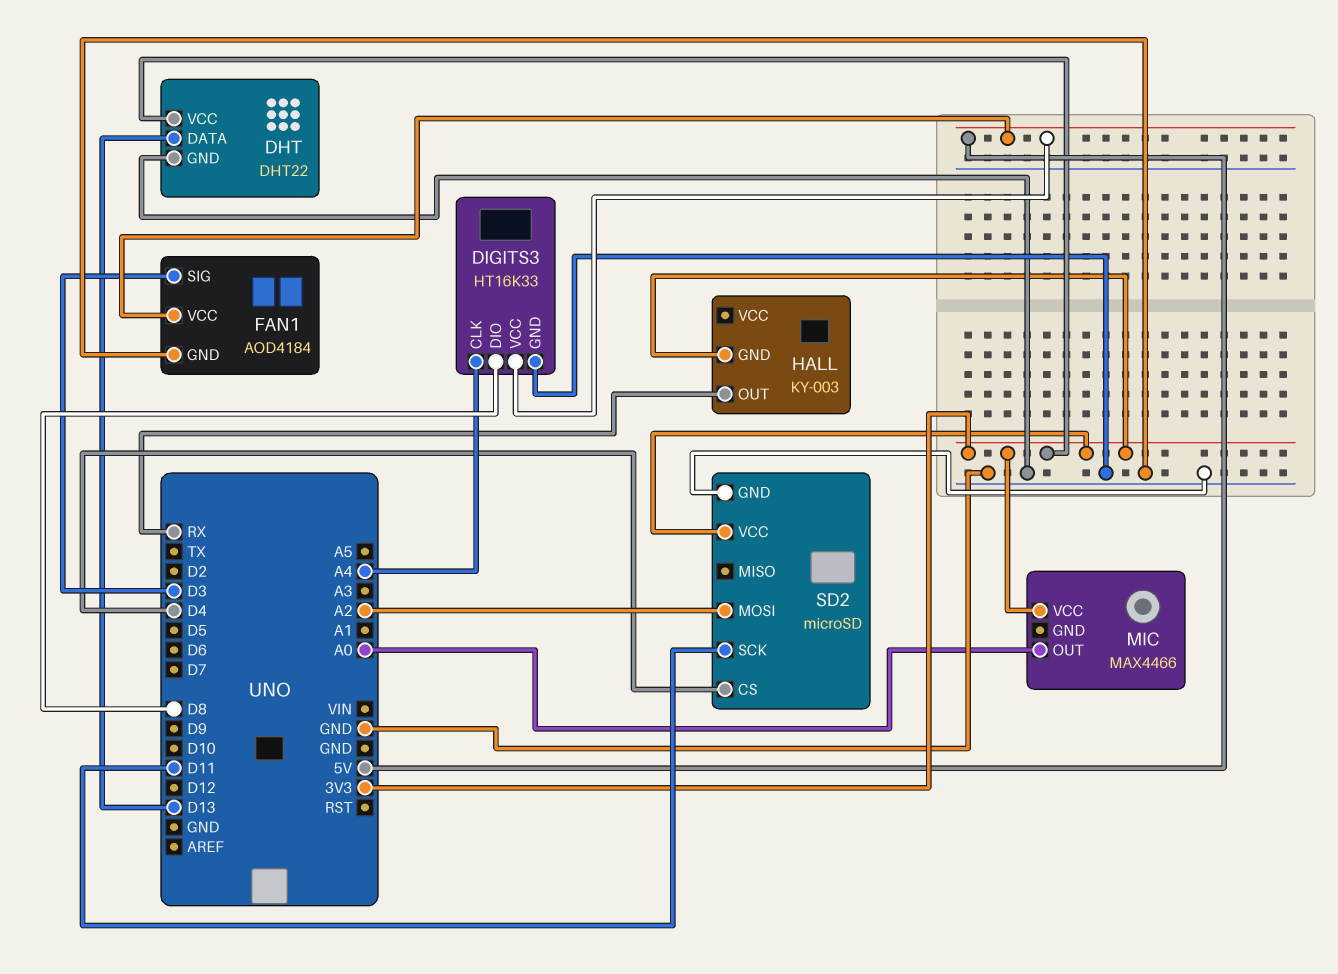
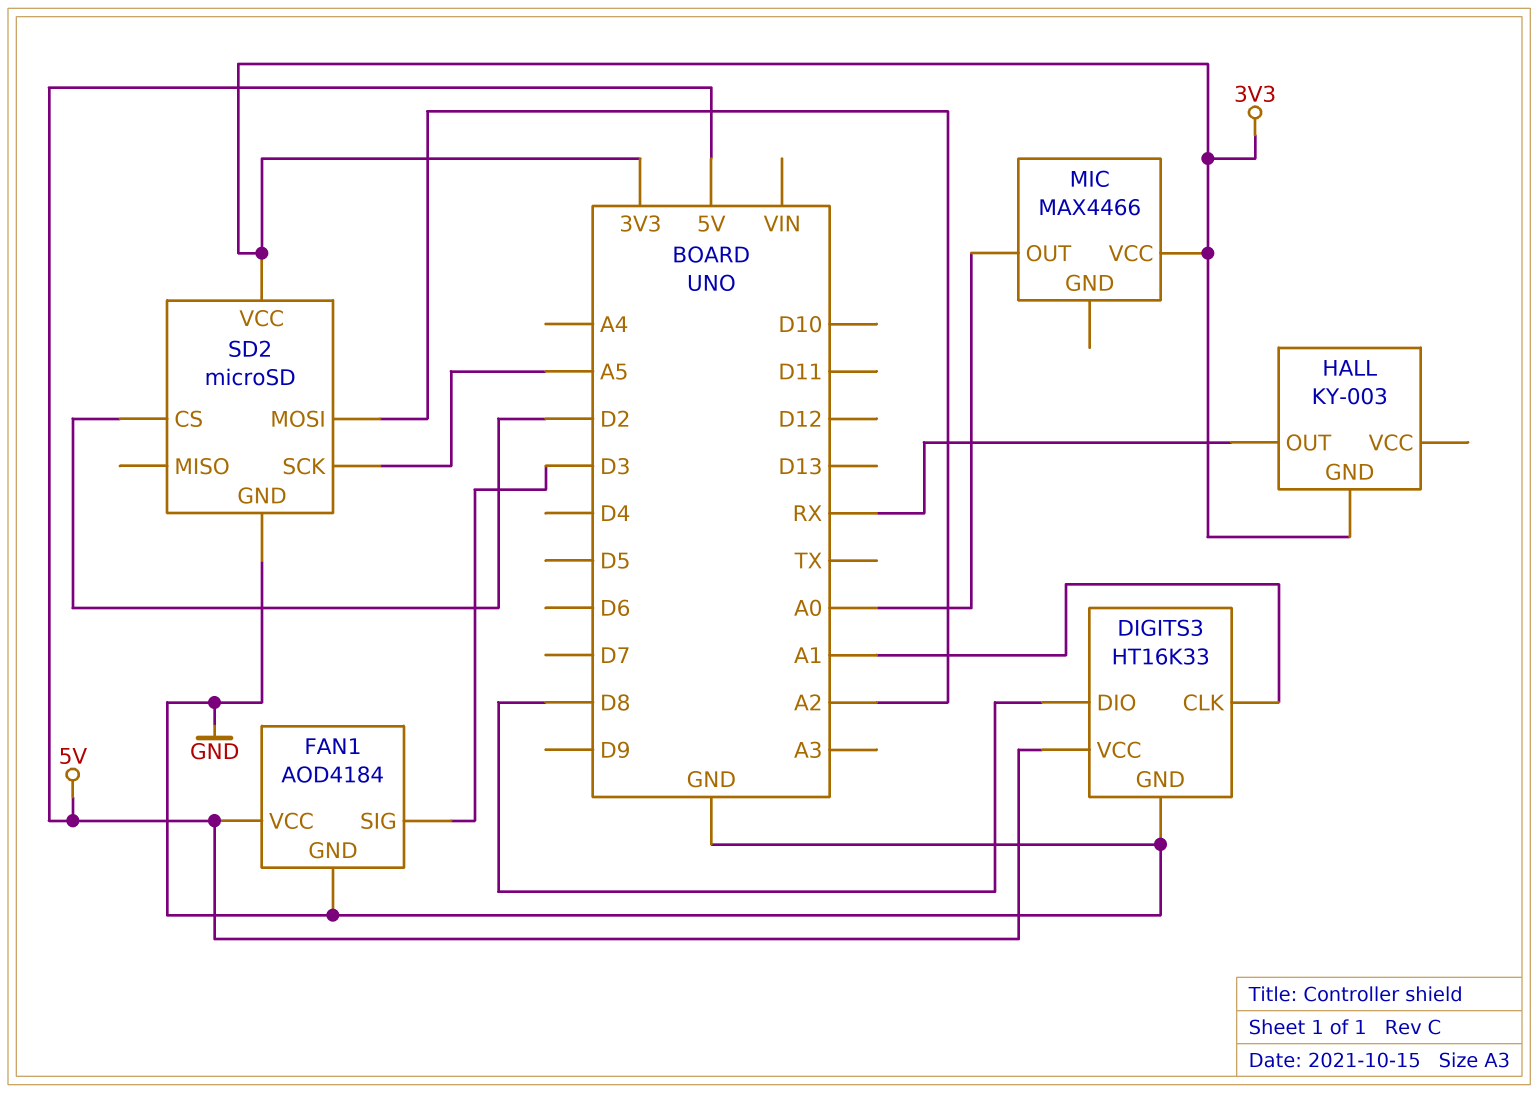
DHT: DHT22 -> none
DHT pin DATA: D13 -> none
DHT pin GND: GND -> none
DHT pin VCC: 3V3 -> none
DIGITS3 pin CLK: A4 -> A1
SD2 pin CS: D4 -> D2
SD2 pin SCK: D11 -> A5

